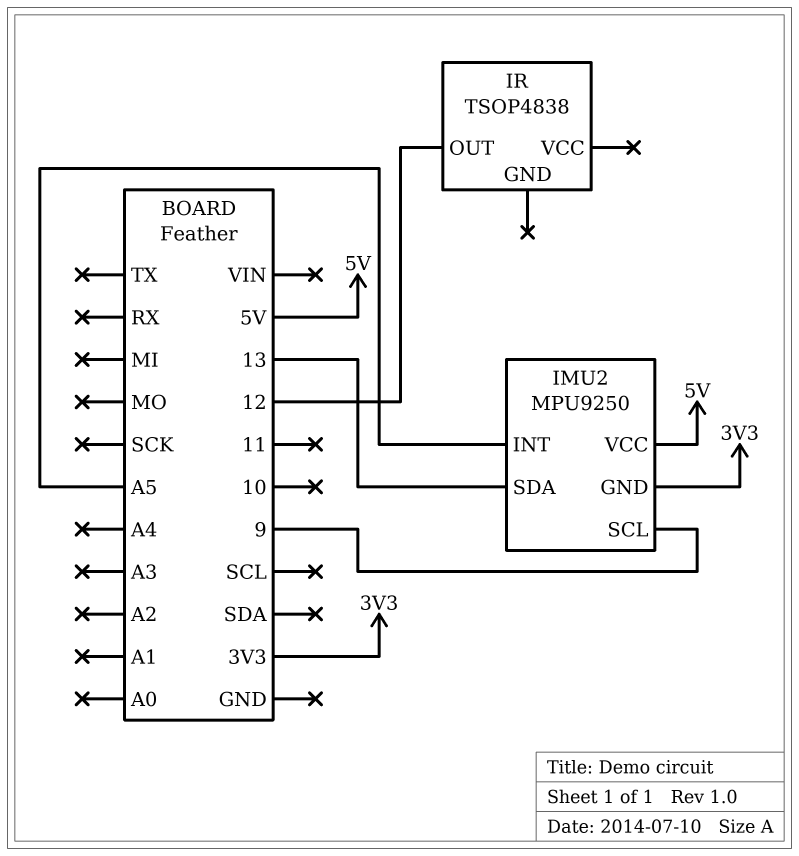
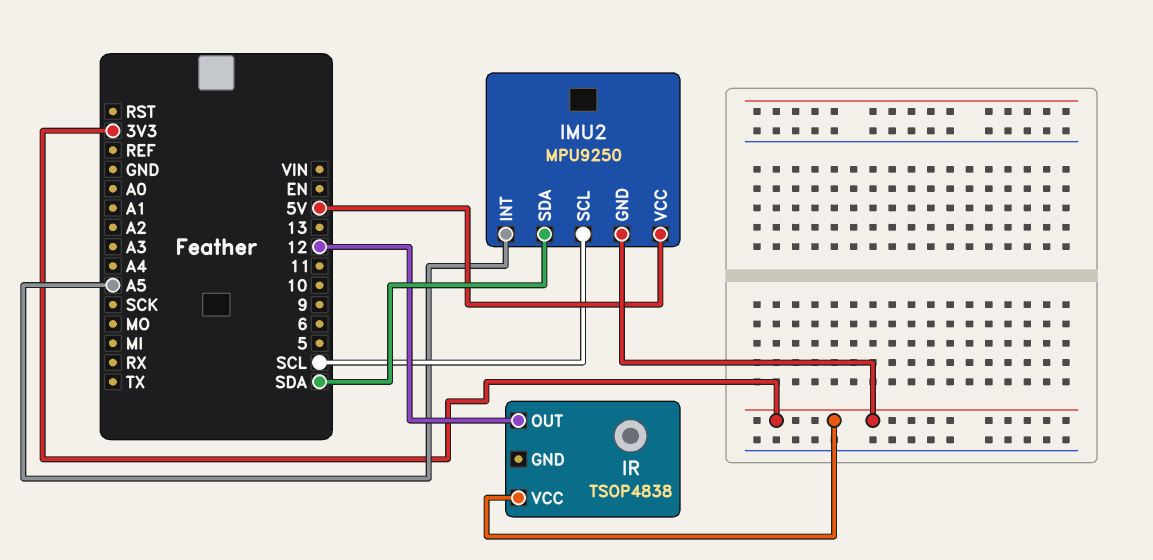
IMU2 pin SCL: 9 -> SCL
IMU2 pin SDA: 13 -> SDA
IR pin VCC: none -> 3V3

